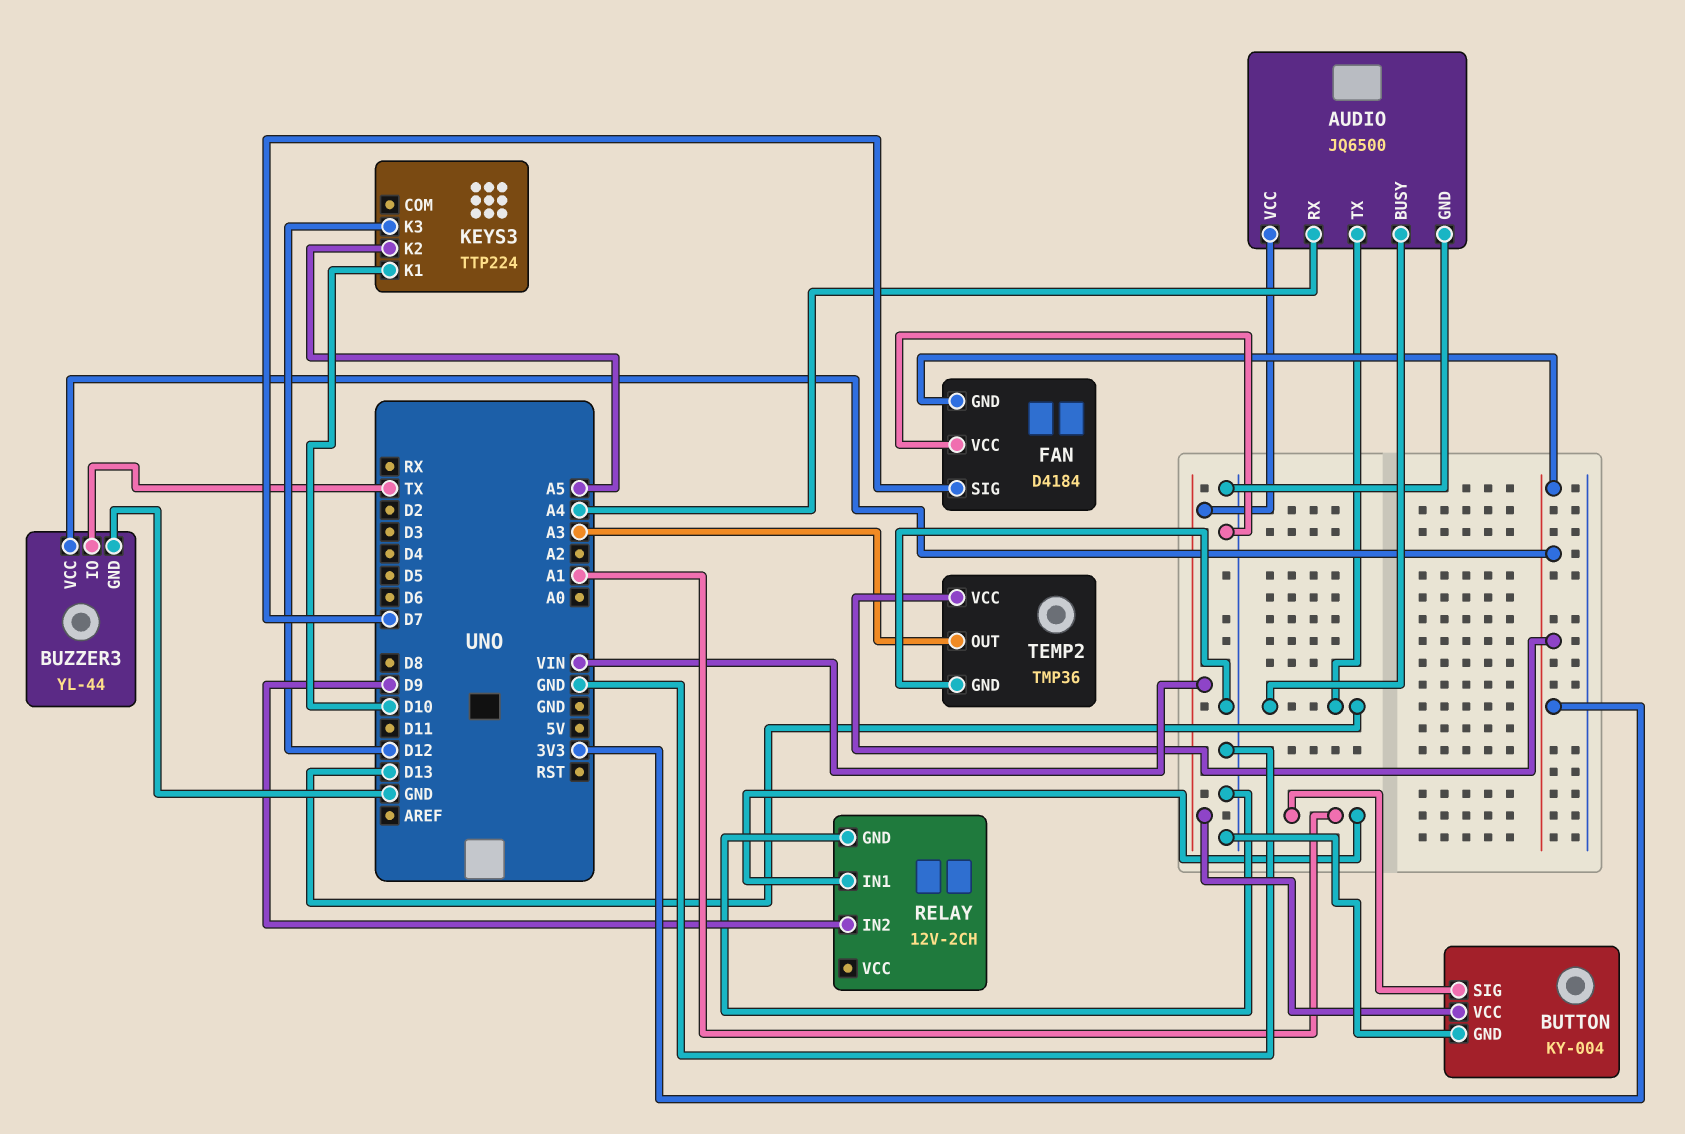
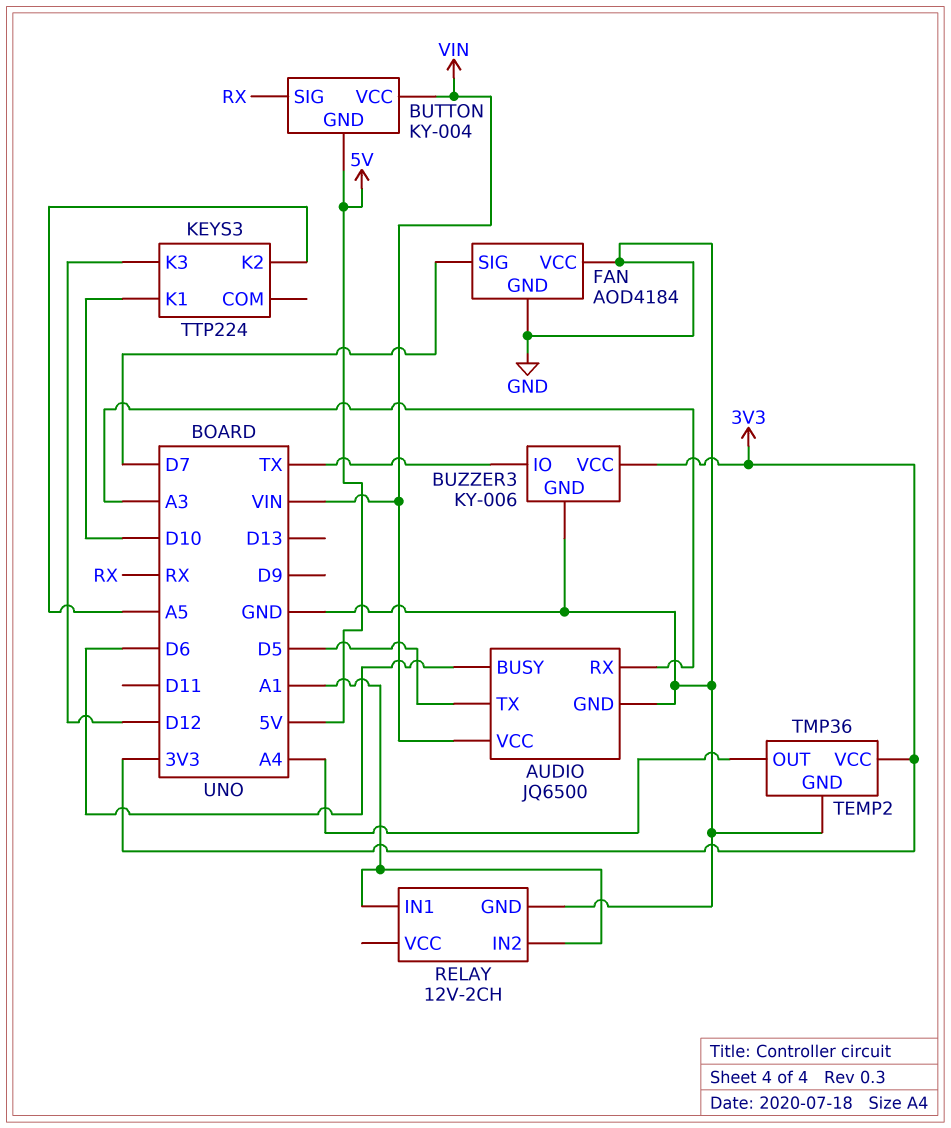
AUDIO pin BUSY: D13 -> D6
AUDIO pin RX: A4 -> A3
AUDIO pin TX: D13 -> D5
BUTTON pin GND: GND -> 5V
BUTTON pin SIG: A1 -> RX
BUZZER3: YL-44 -> KY-006
FAN: D4184 -> AOD4184
FAN pin GND: 3V3 -> GND
RELAY pin IN2: D9 -> A1
TEMP2 pin OUT: A3 -> A4

